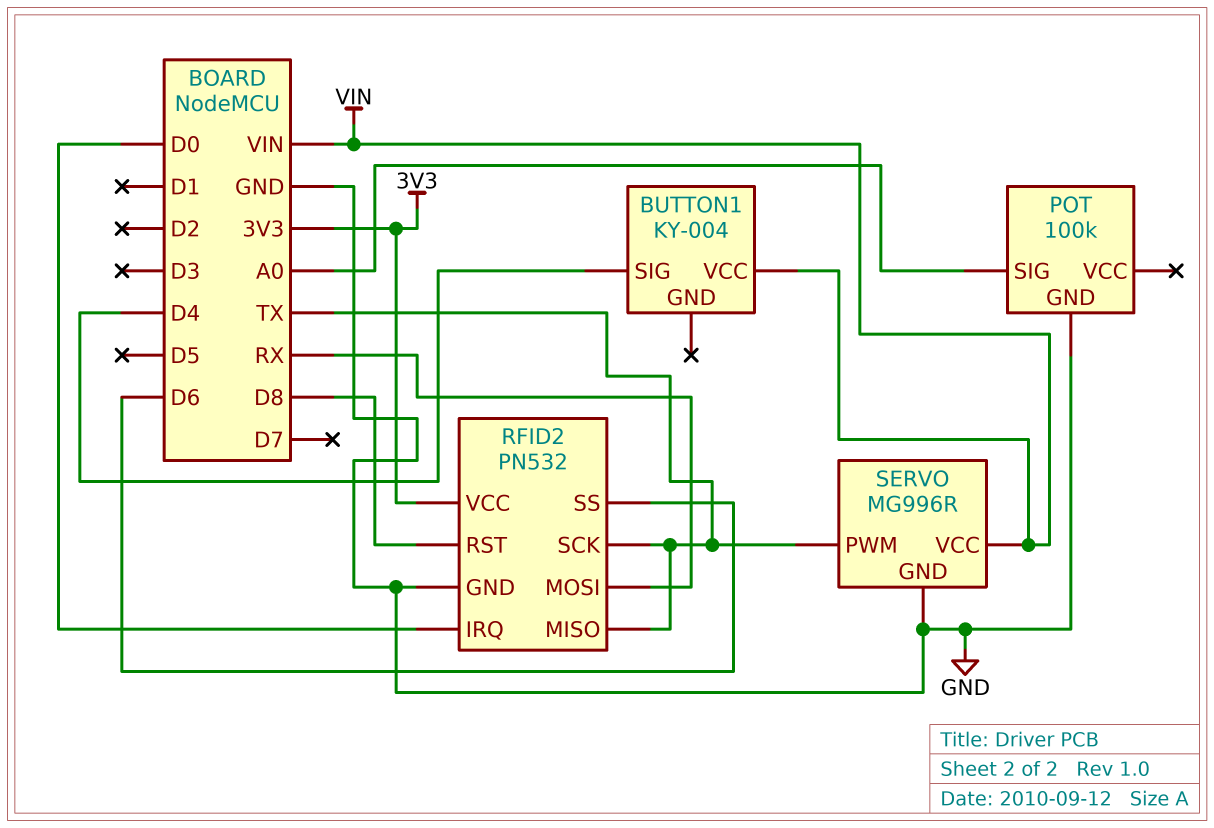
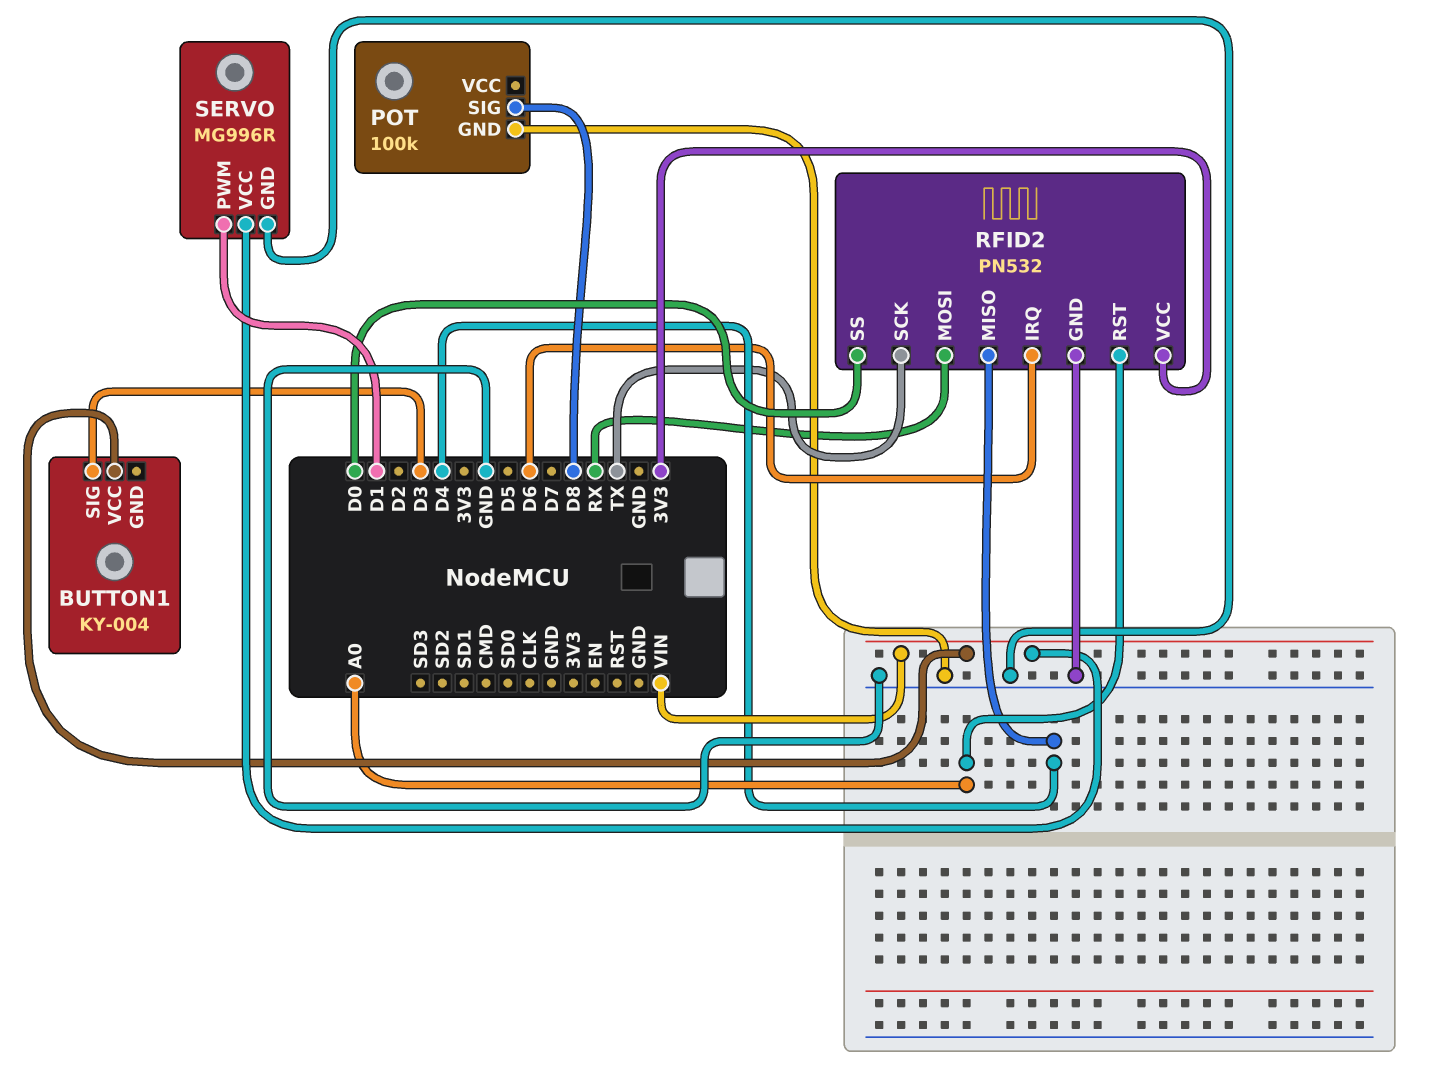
BUTTON1 pin SIG: D4 -> D3
POT pin SIG: A0 -> D8
RFID2 pin IRQ: D0 -> D6
RFID2 pin MISO: TX -> D4
RFID2 pin RST: D8 -> A0
RFID2 pin SS: D6 -> D0
SERVO pin PWM: TX -> D1

